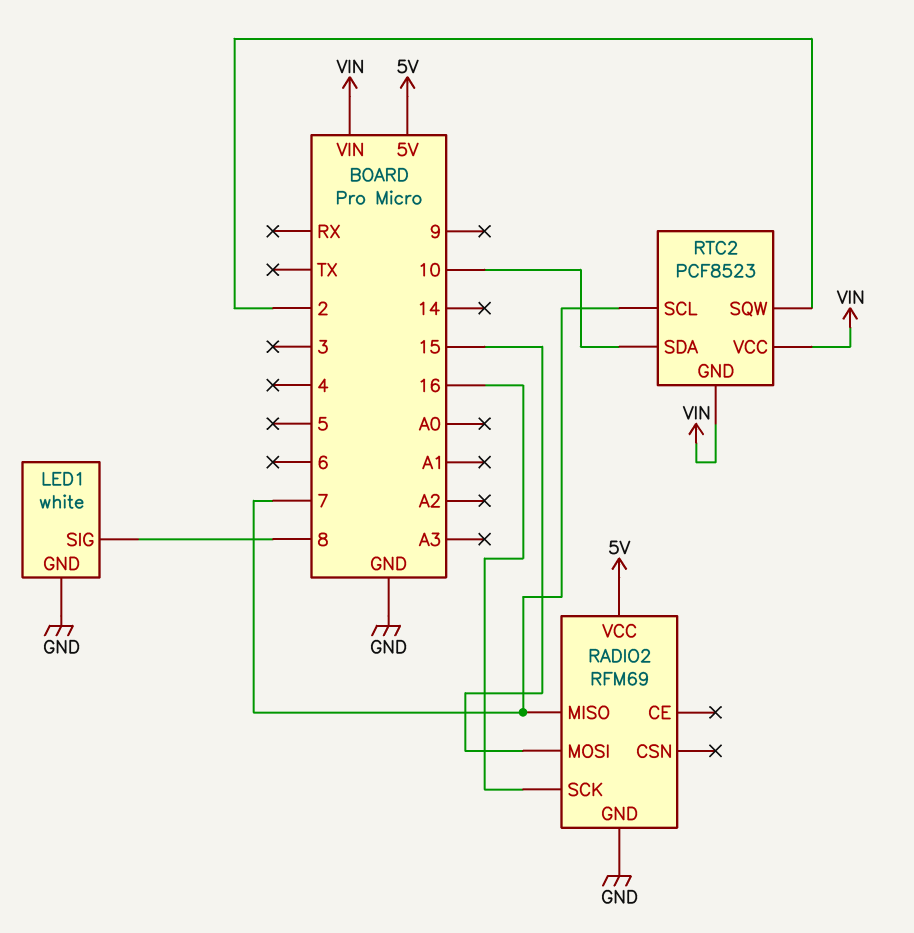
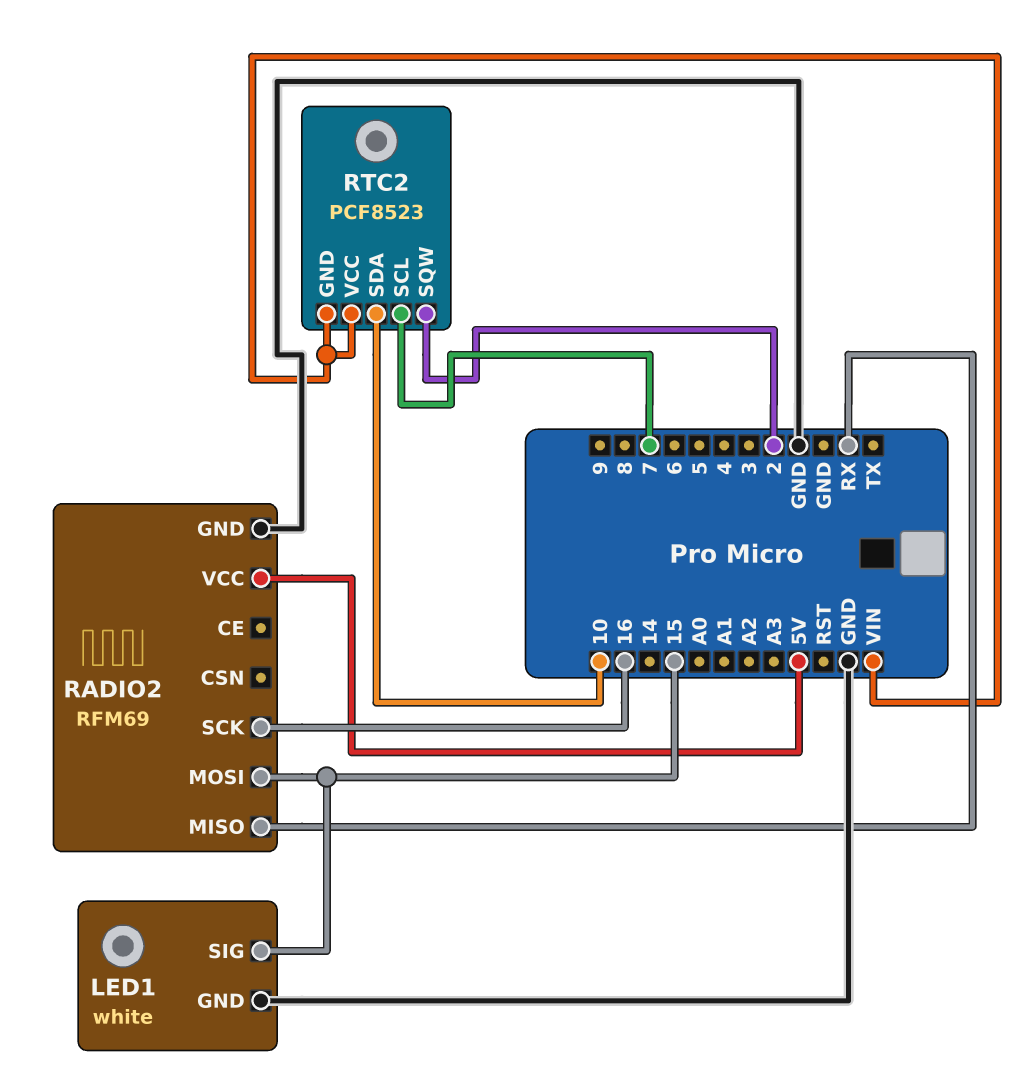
LED1 pin SIG: 8 -> 15
RADIO2 pin MISO: 7 -> RX

